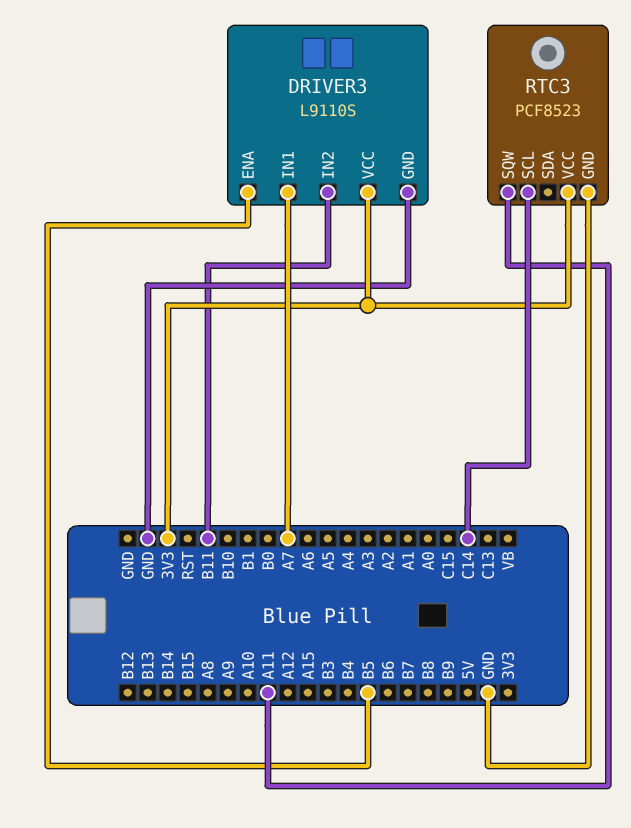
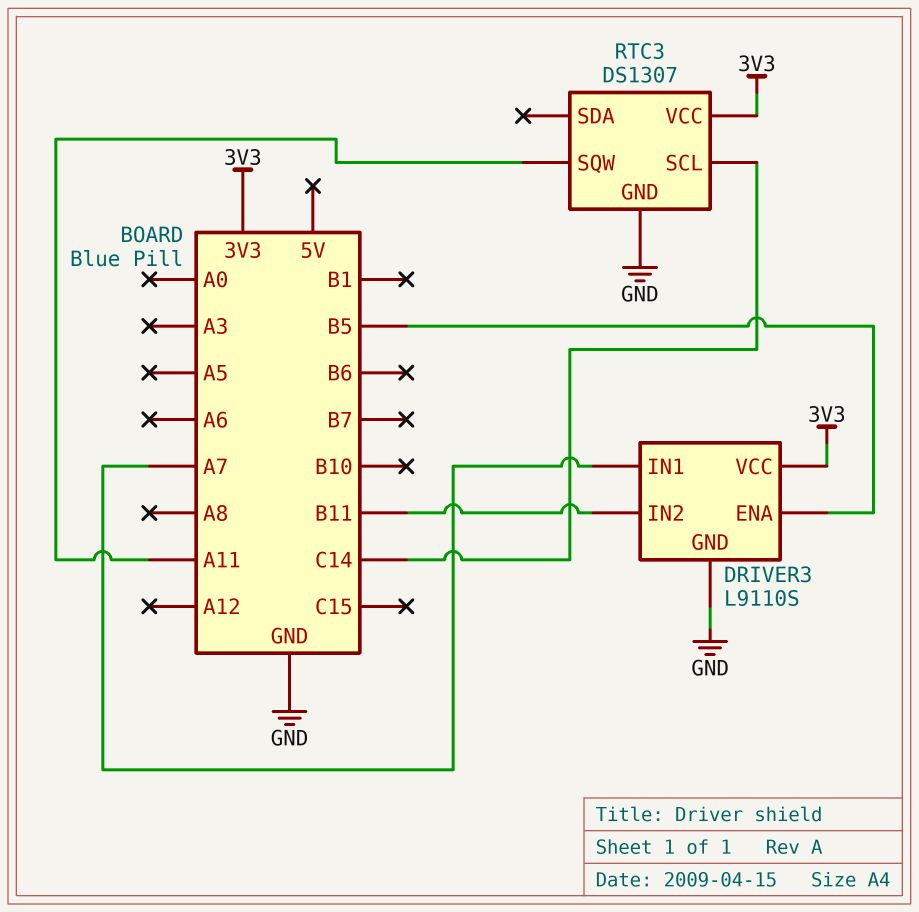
RTC3: PCF8523 -> DS1307

